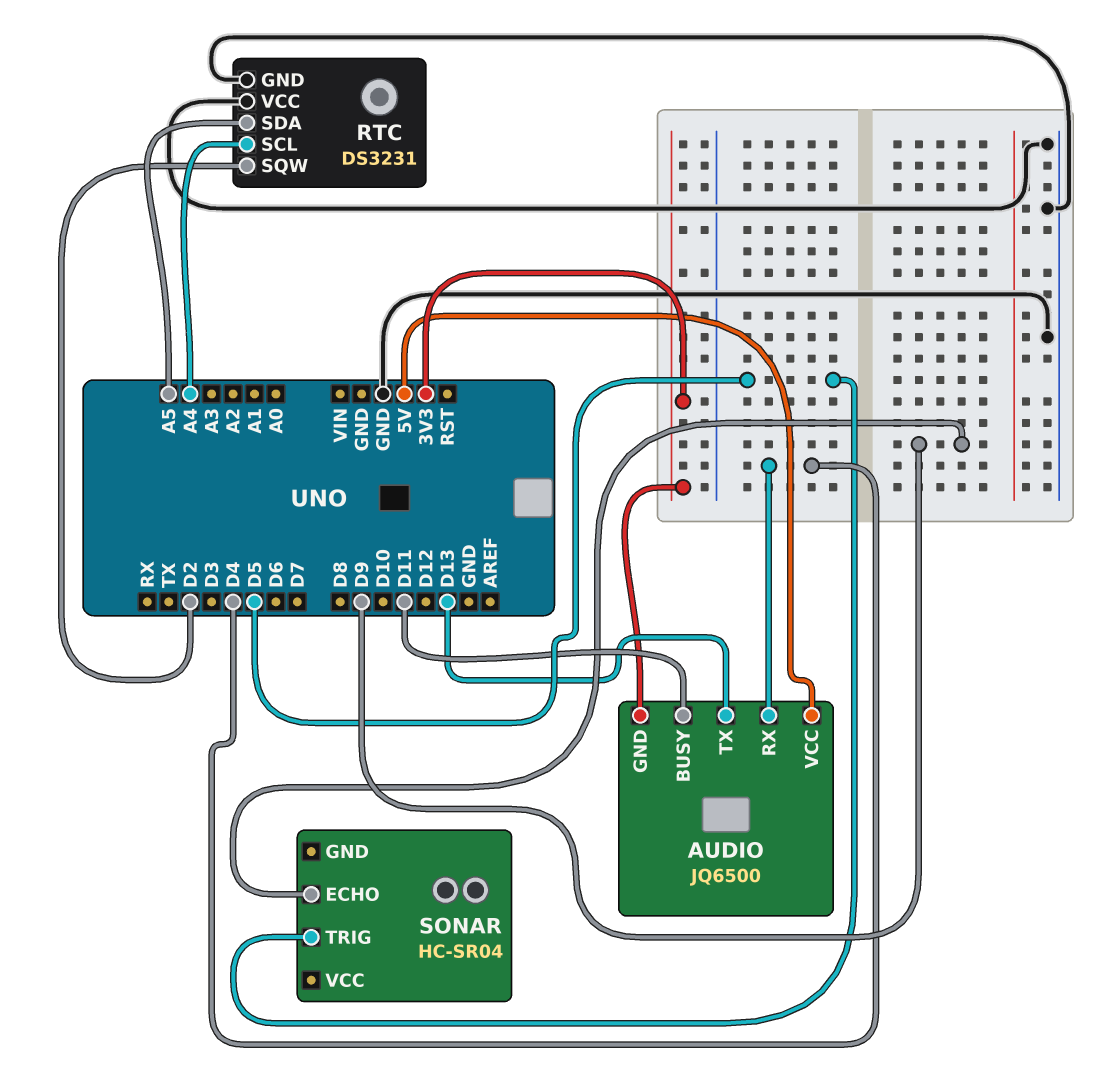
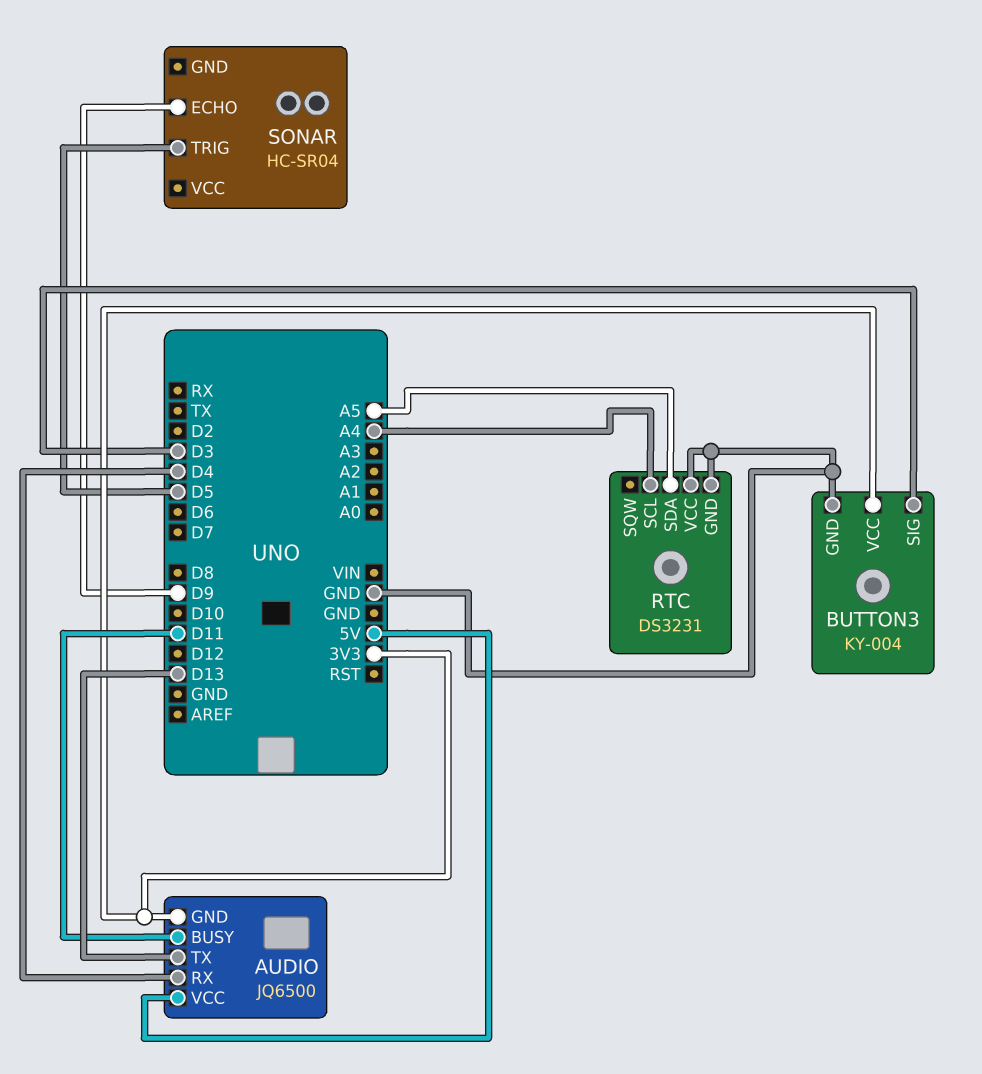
BUTTON3: none -> KY-004
BUTTON3 pin GND: none -> GND
BUTTON3 pin SIG: none -> D3
BUTTON3 pin VCC: none -> 3V3
RTC pin SQW: D2 -> none

